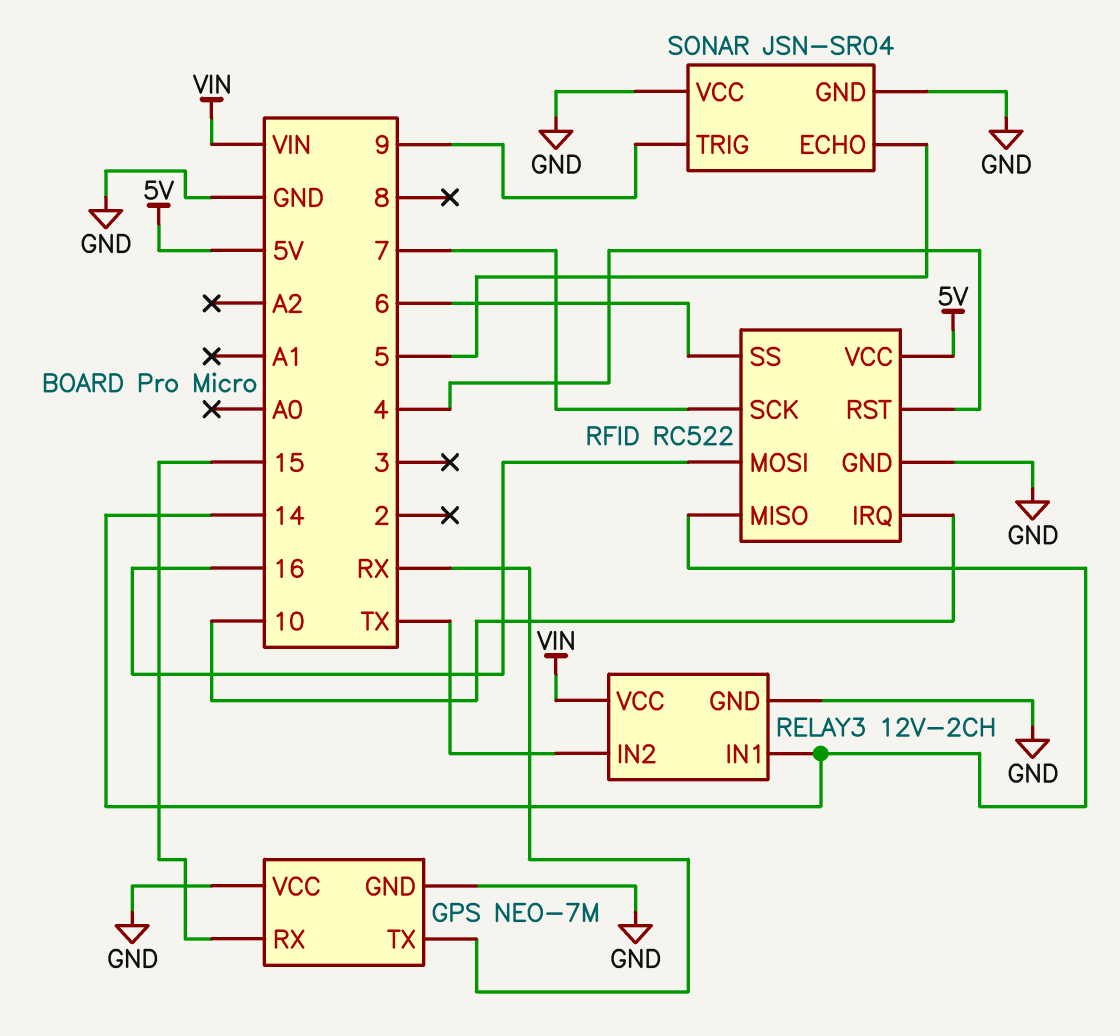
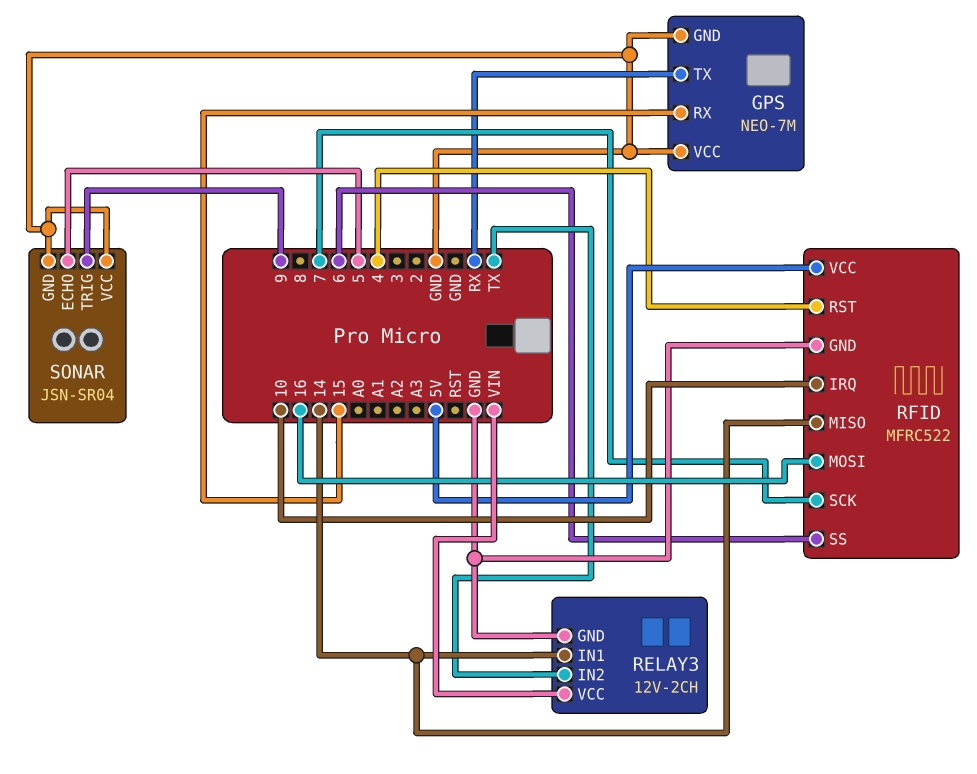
RFID: RC522 -> MFRC522

